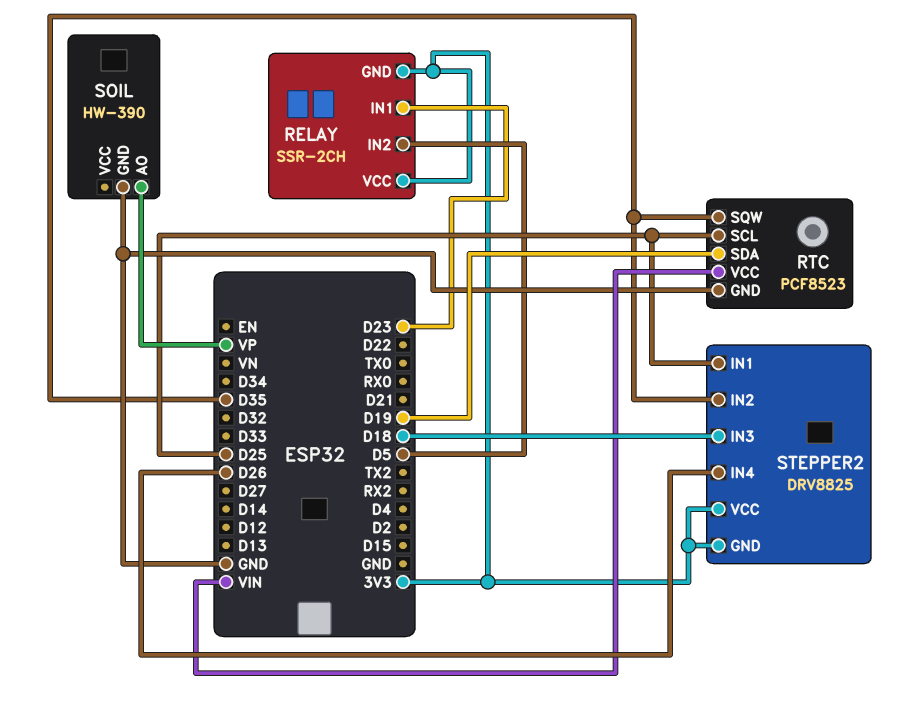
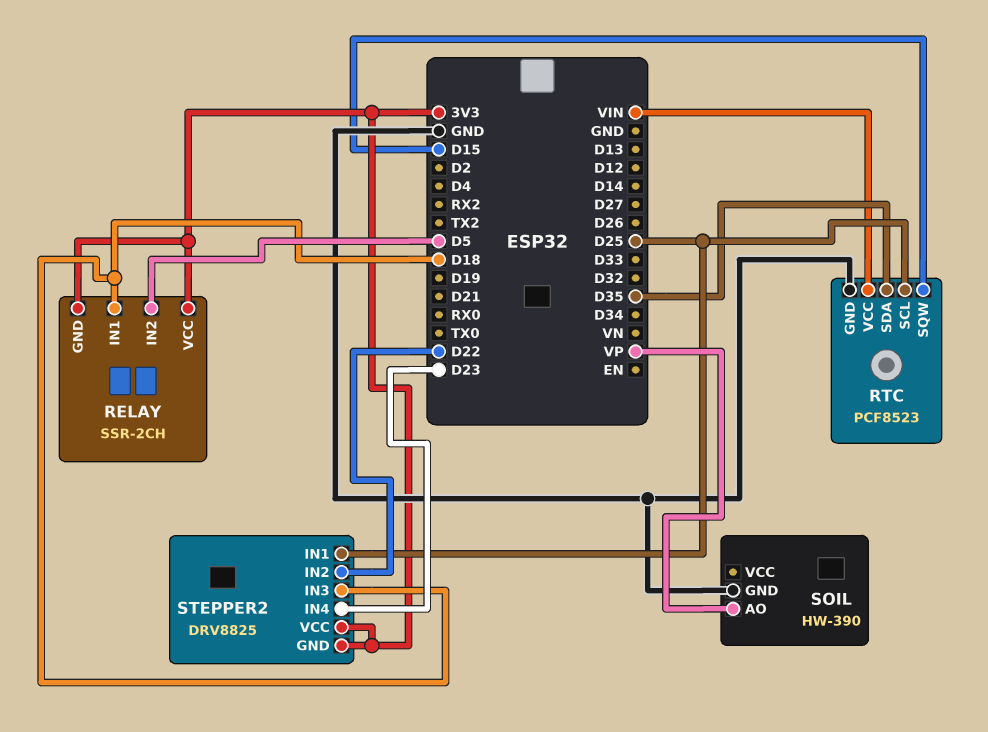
RELAY pin IN1: D23 -> D18
RTC pin SDA: D19 -> D35
RTC pin SQW: D35 -> D15
STEPPER2 pin IN2: D35 -> D22
STEPPER2 pin IN4: D26 -> D23

